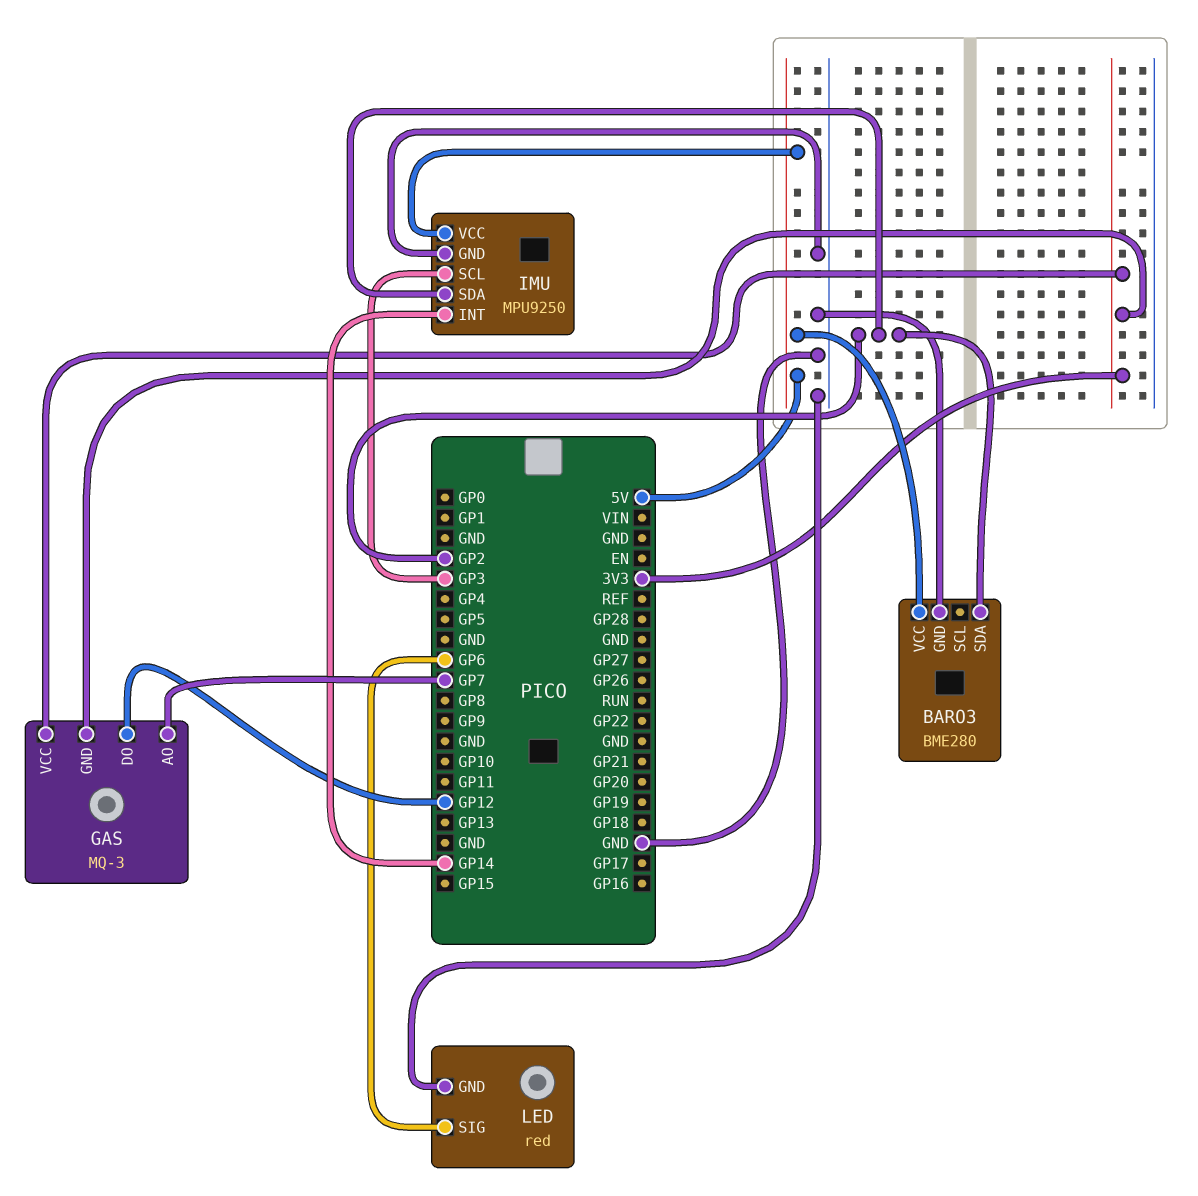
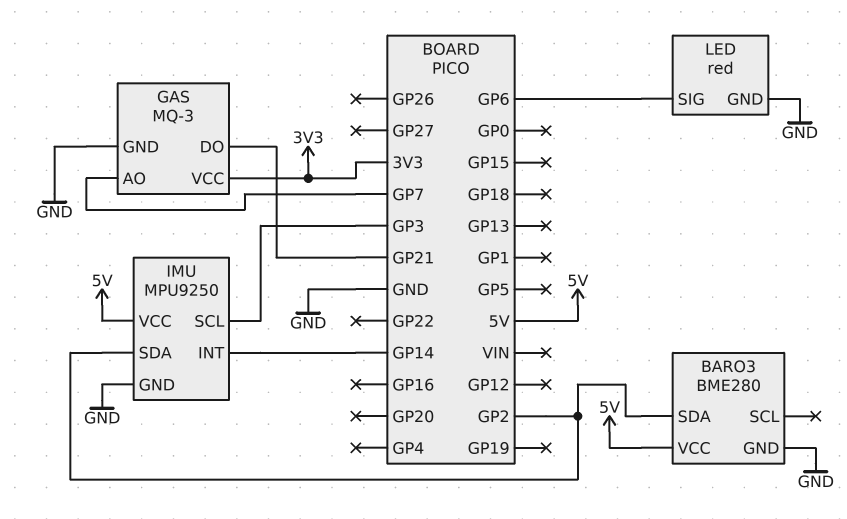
GAS pin DO: GP12 -> GP21
GAS pin GND: 3V3 -> GND

